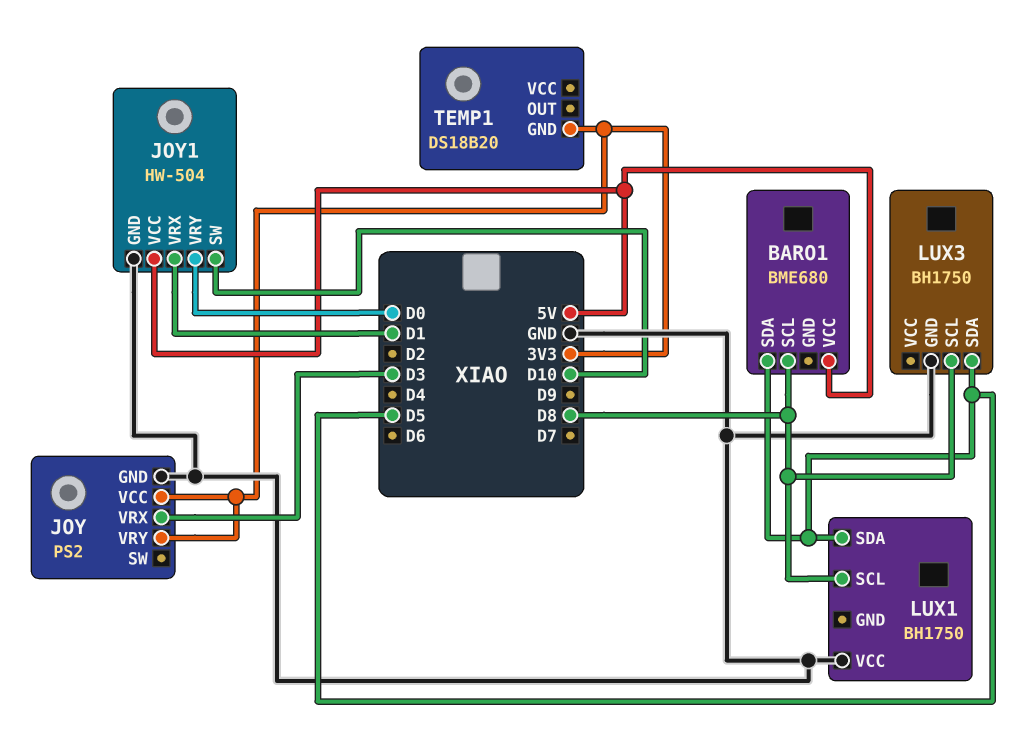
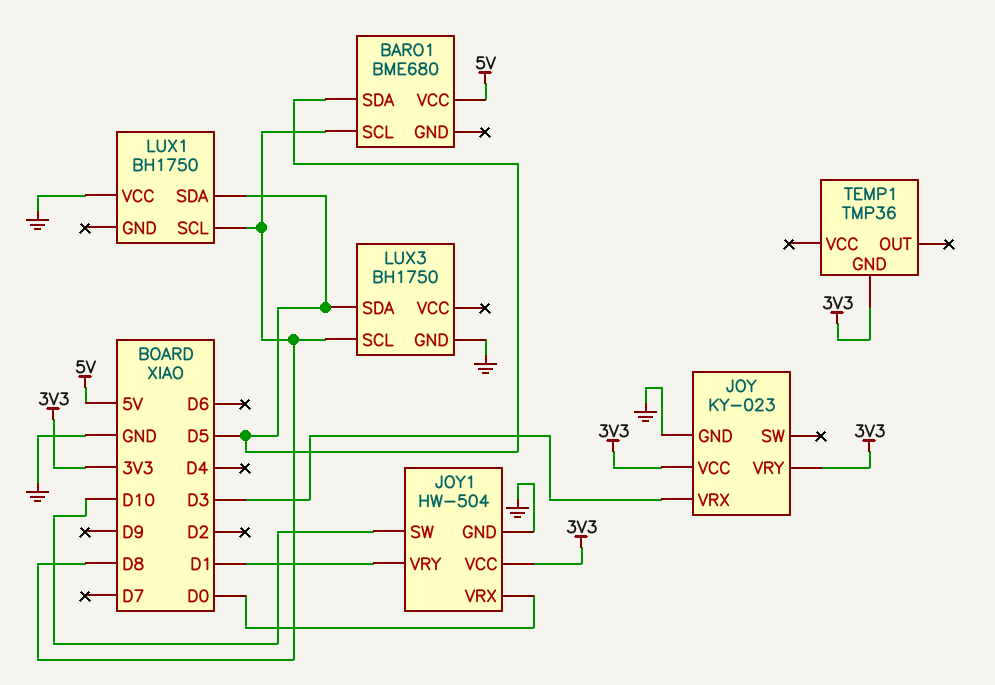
JOY: PS2 -> KY-023
JOY1 pin VCC: 5V -> 3V3
JOY1 pin VRX: D1 -> D0
JOY1 pin VRY: D0 -> D1
TEMP1: DS18B20 -> TMP36

